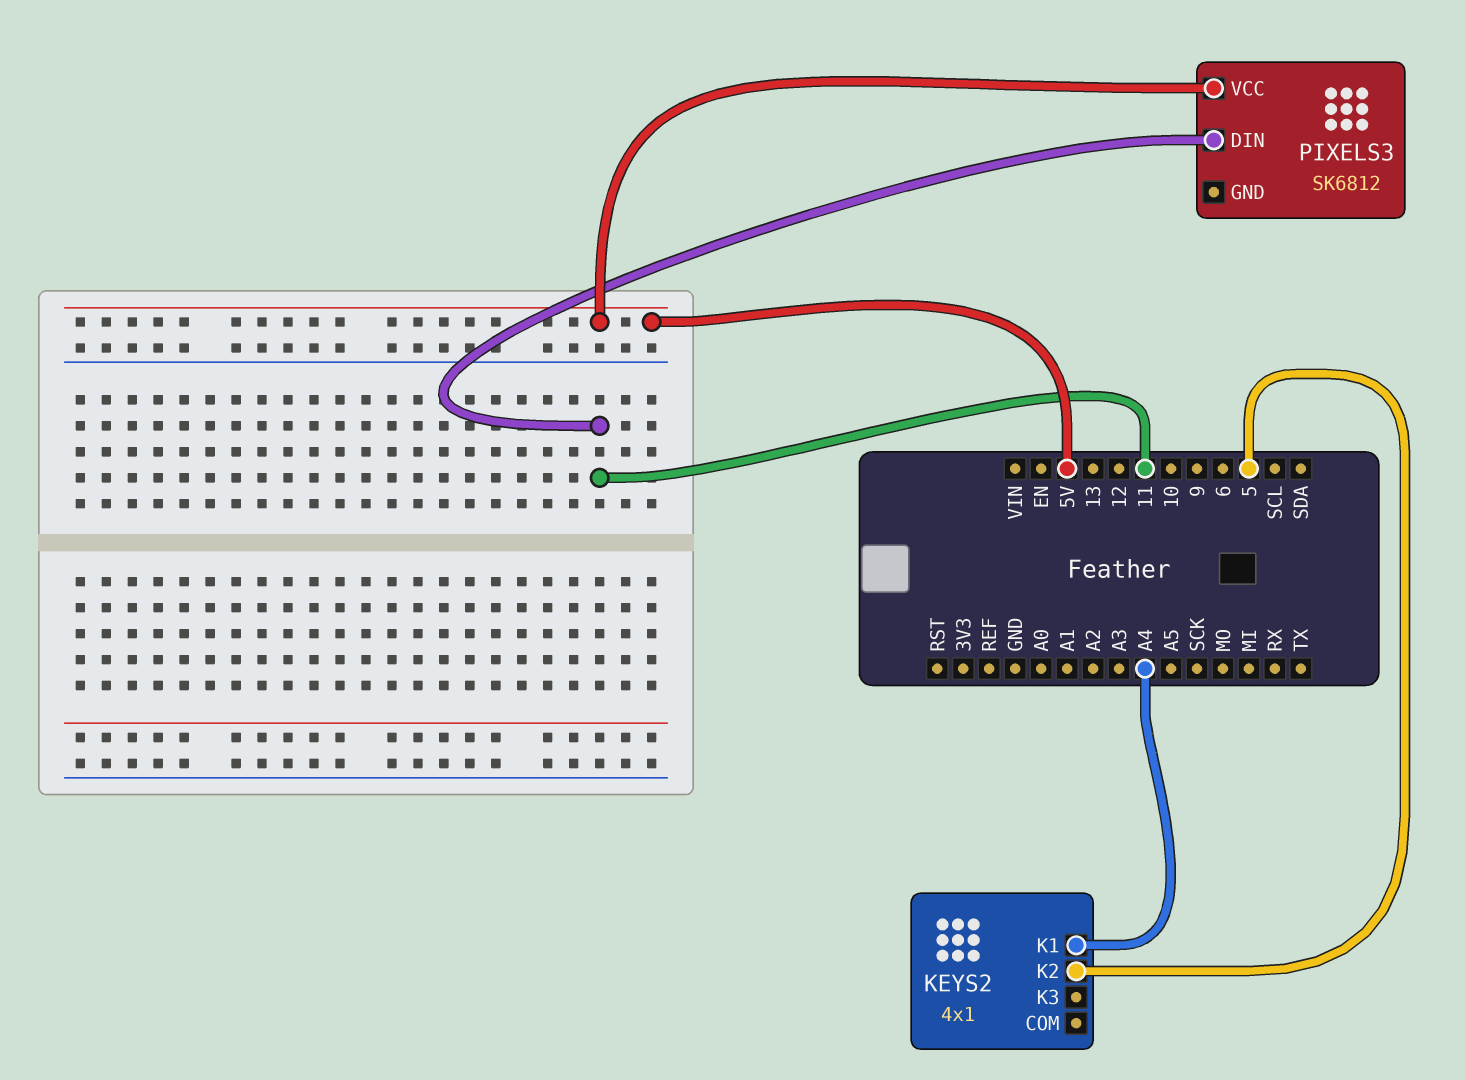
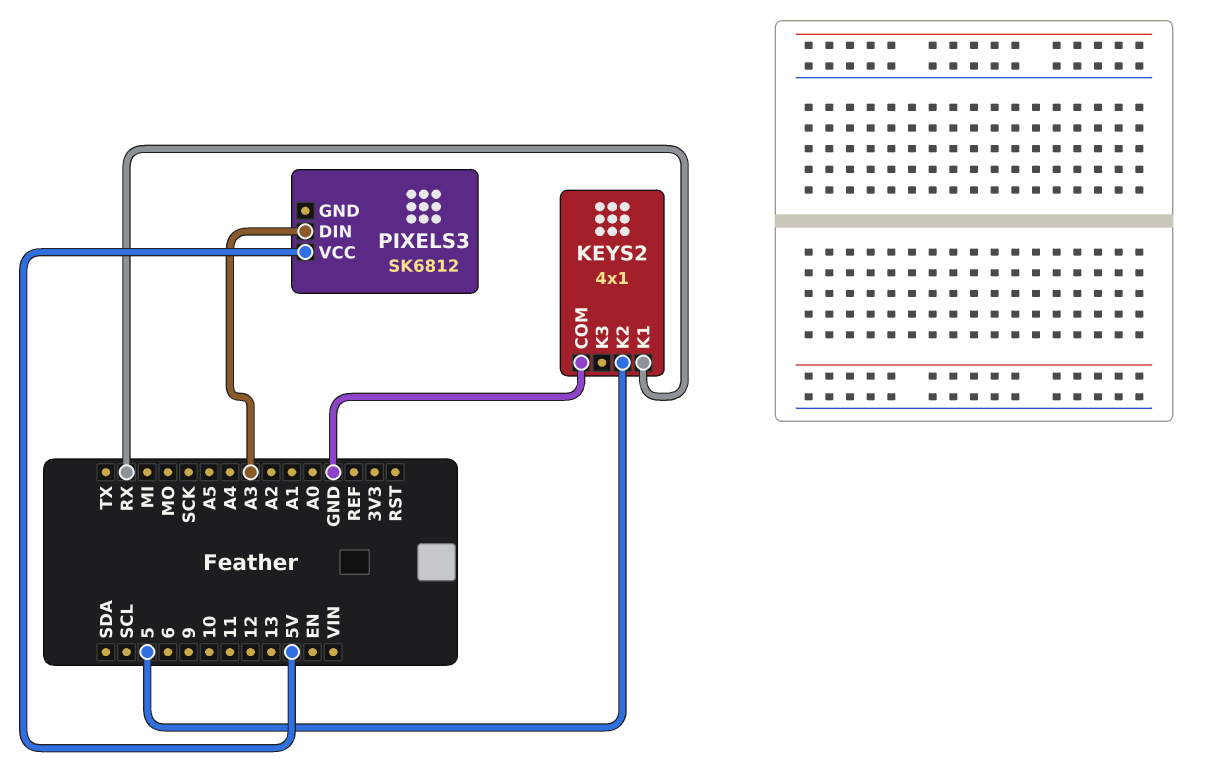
KEYS2 pin COM: none -> GND
KEYS2 pin K1: A4 -> RX
PIXELS3 pin DIN: 11 -> A3

